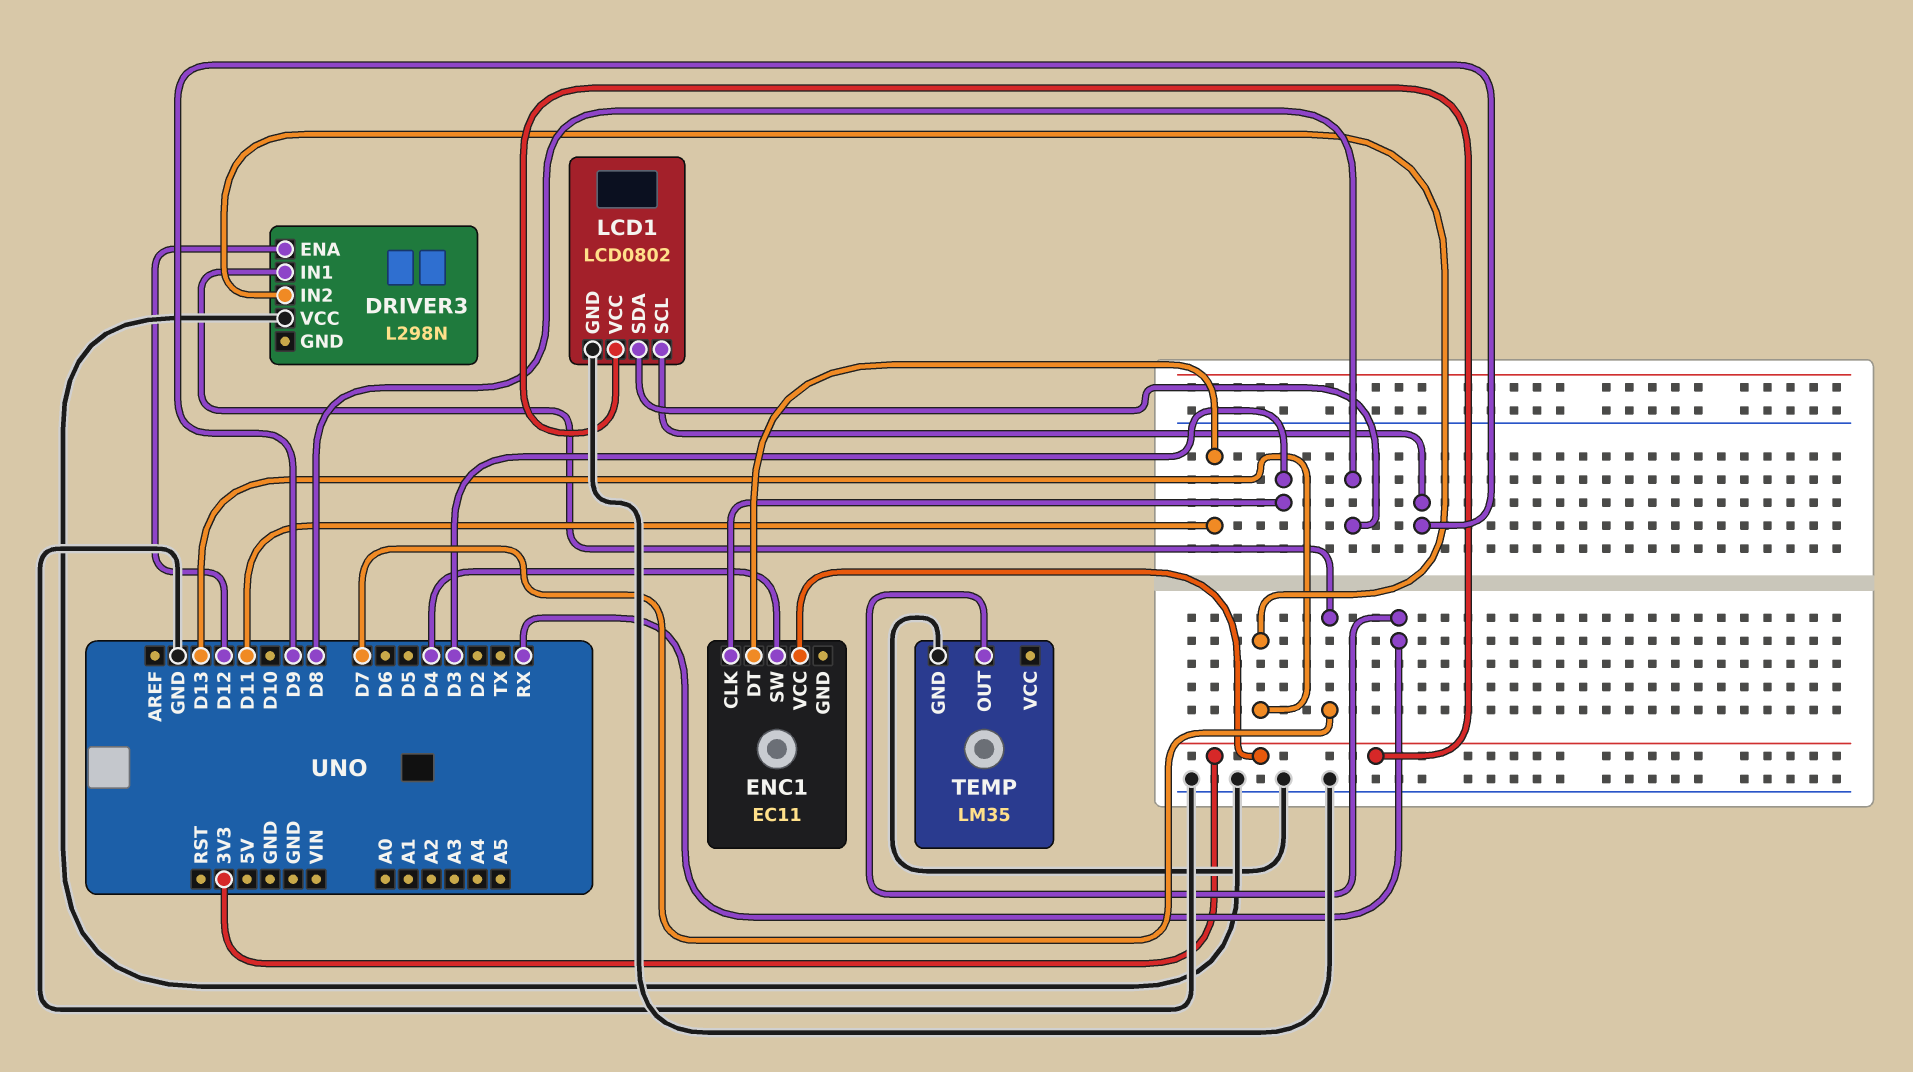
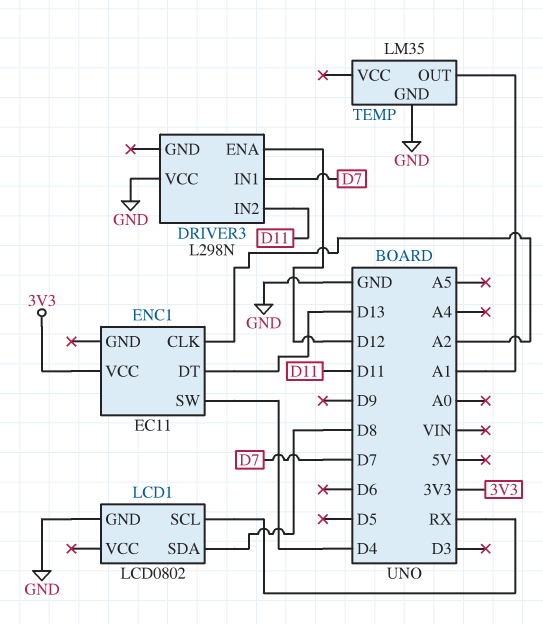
DRIVER3 pin IN2: D13 -> D11
ENC1 pin CLK: D3 -> A2
ENC1 pin DT: D11 -> D13
LCD1 pin SCL: D9 -> RX
LCD1 pin VCC: 3V3 -> none
TEMP pin OUT: RX -> A1

